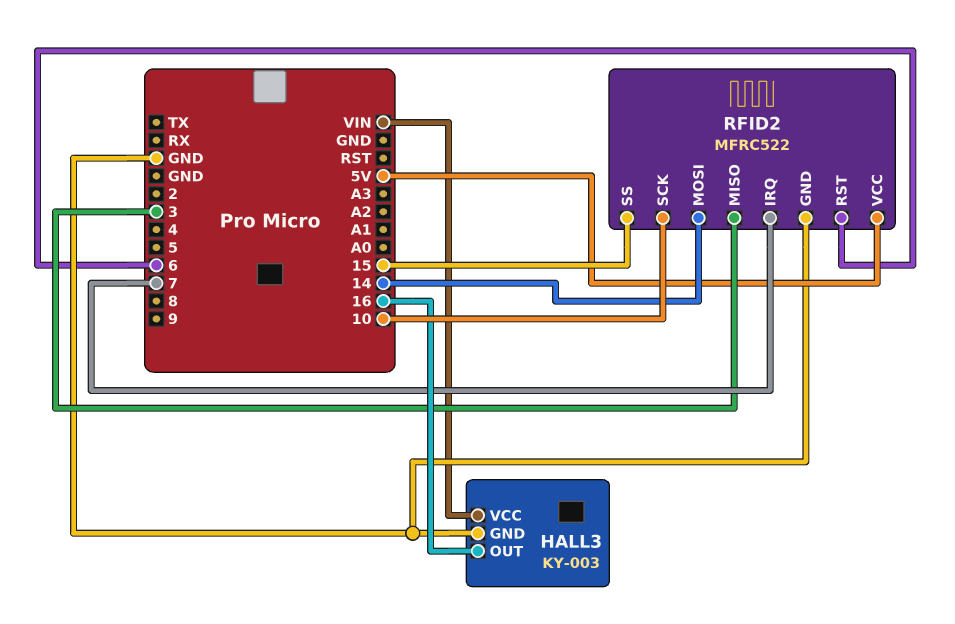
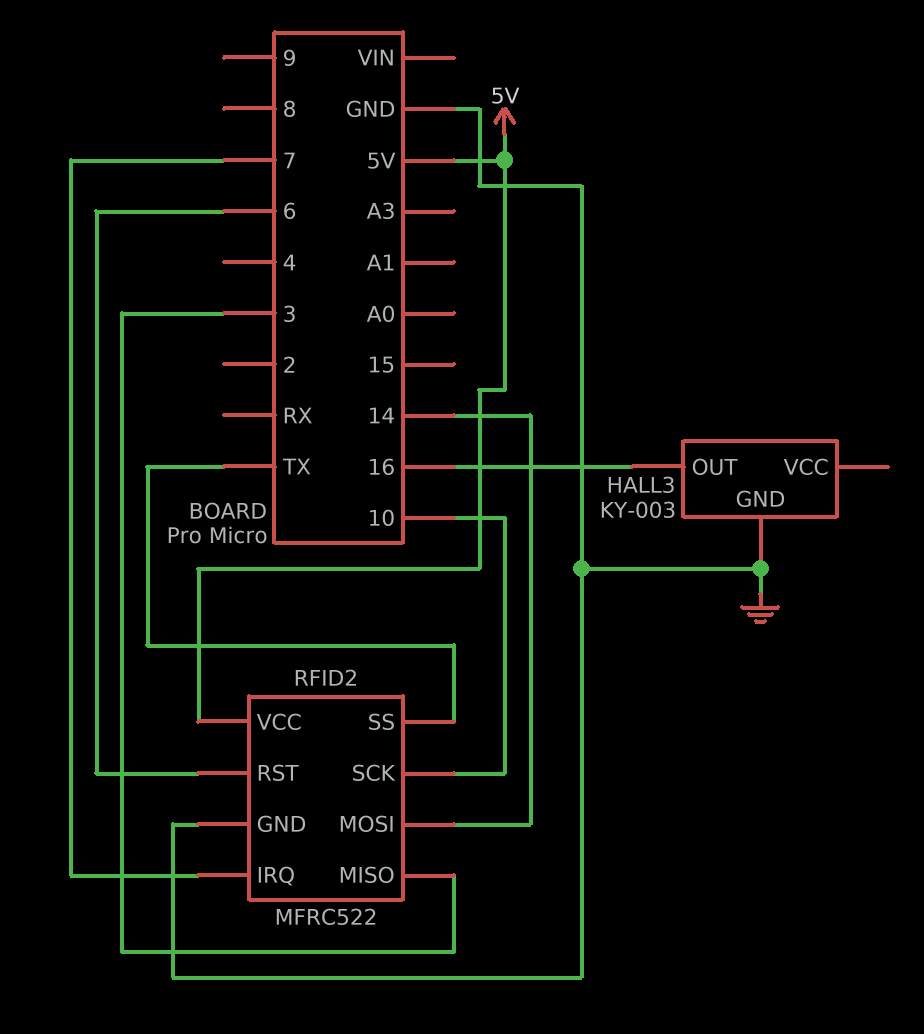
HALL3 pin VCC: VIN -> none
RFID2 pin SS: 15 -> TX

